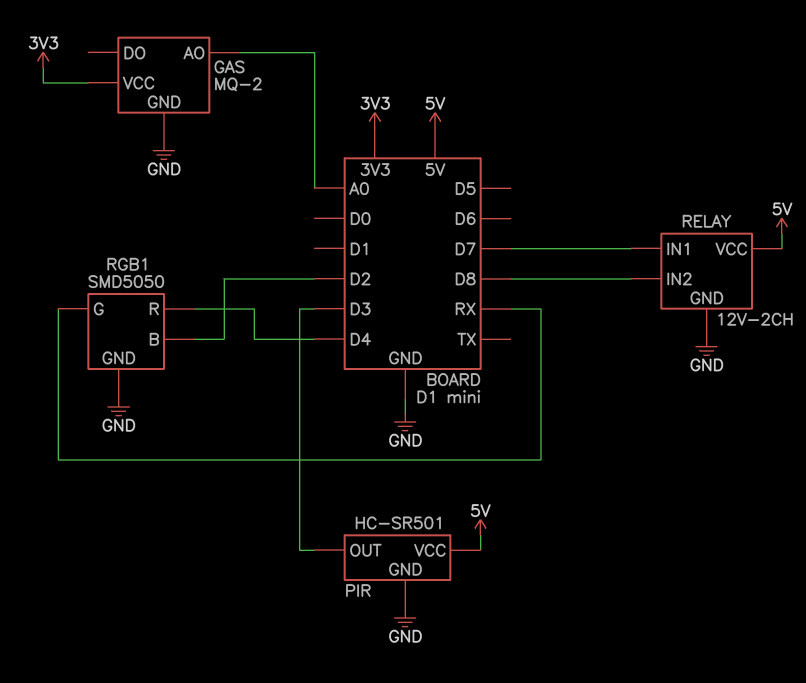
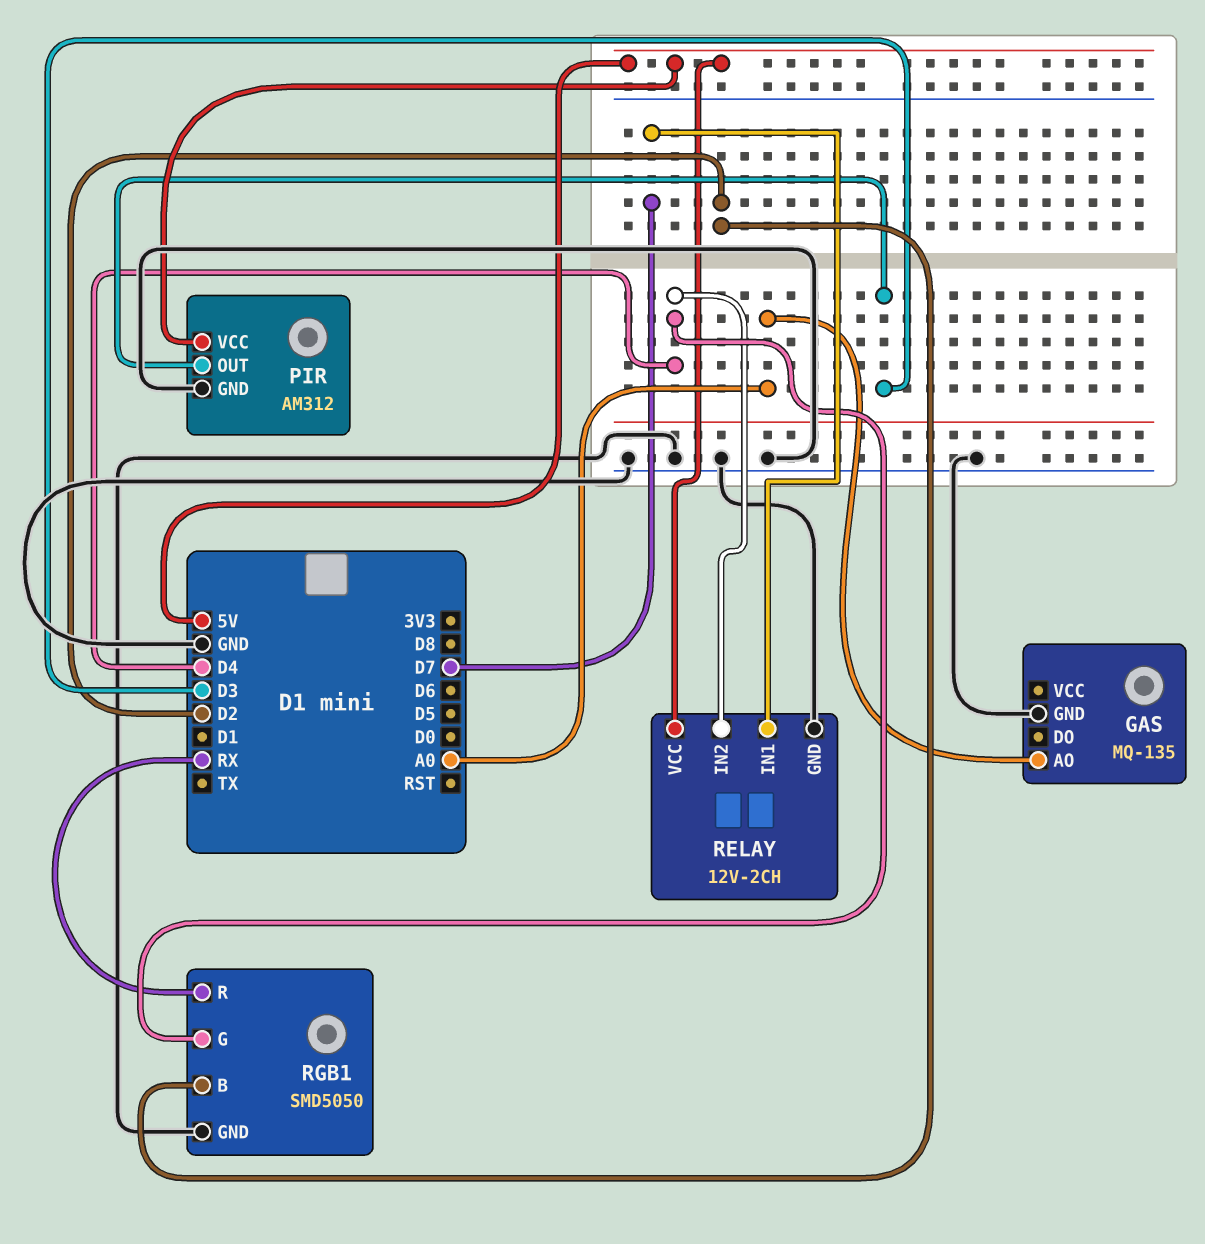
GAS: MQ-2 -> MQ-135
GAS pin VCC: 3V3 -> none
PIR: HC-SR501 -> AM312
RELAY pin IN2: D8 -> D4
RGB1 pin G: RX -> D4
RGB1 pin R: D4 -> RX

